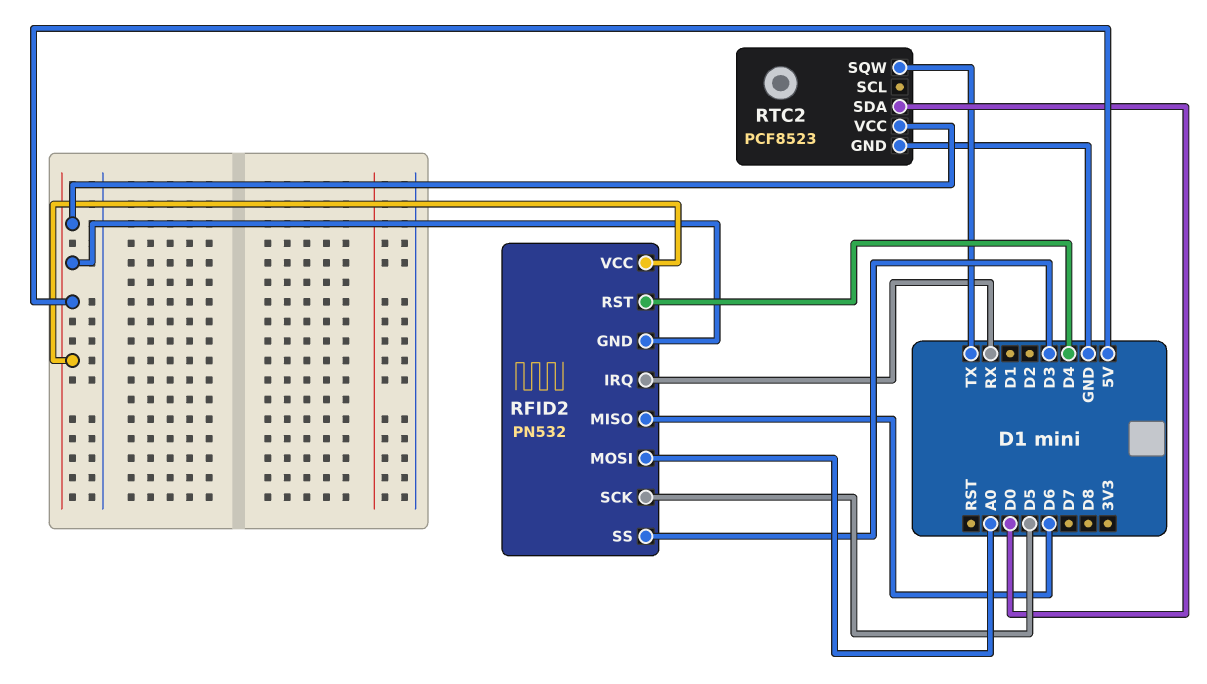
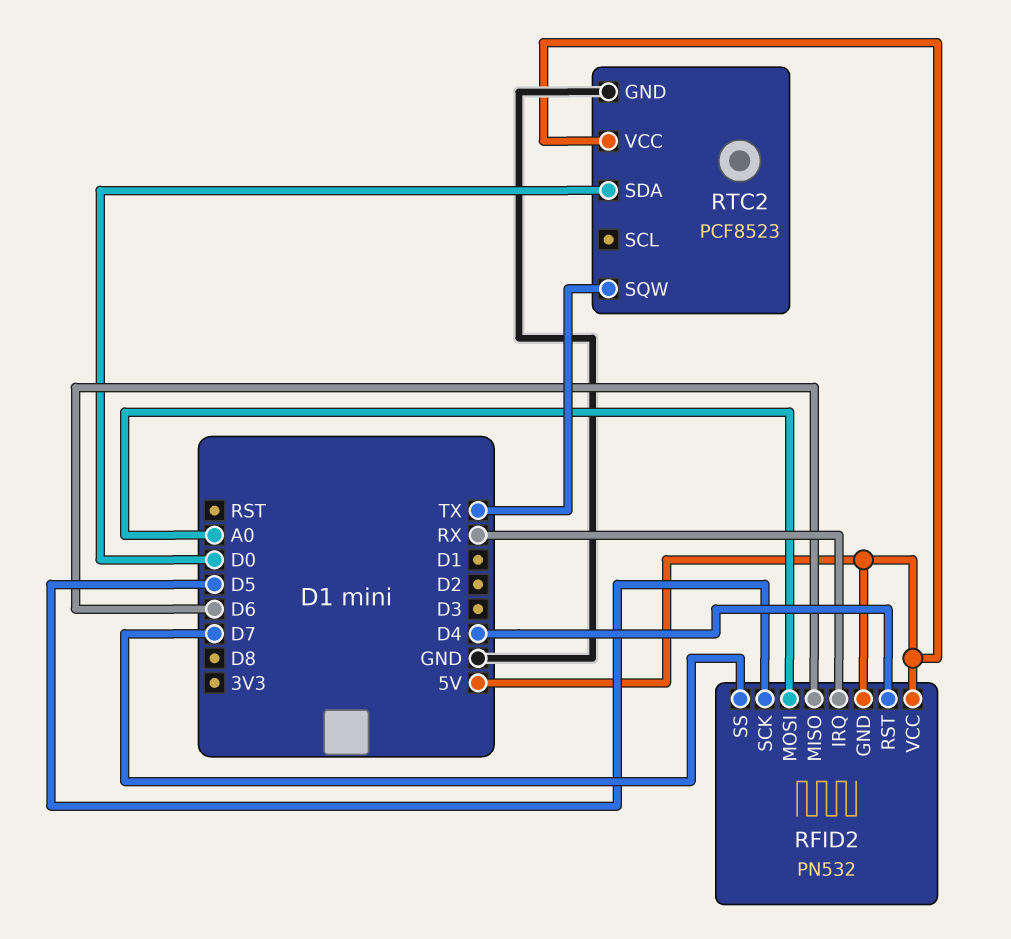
RFID2 pin SS: D3 -> D7

